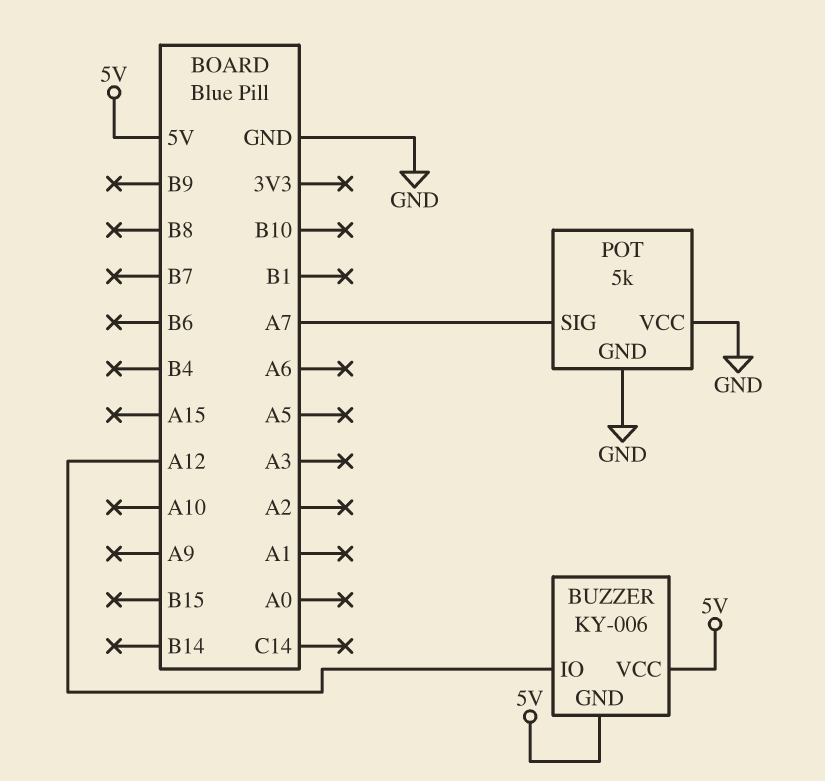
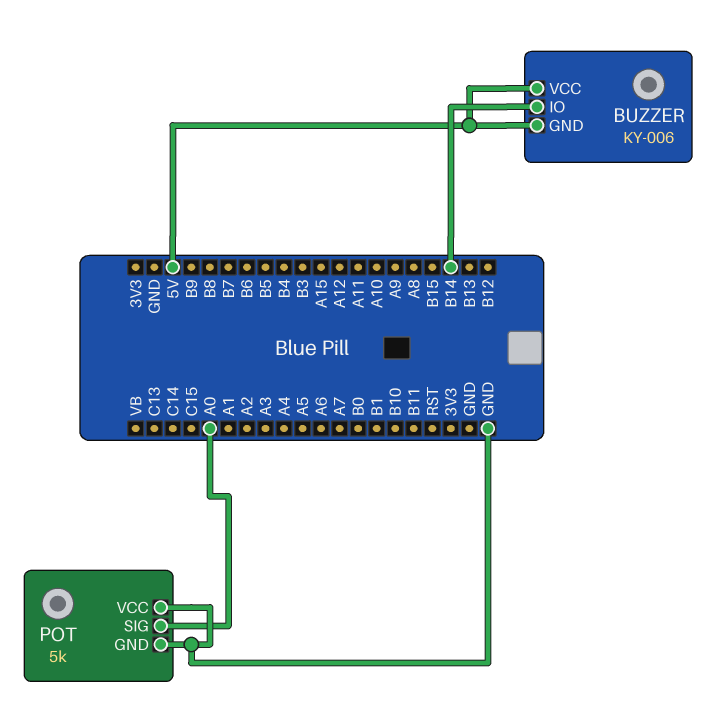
BUZZER pin IO: A12 -> B14
POT pin SIG: A7 -> A0

